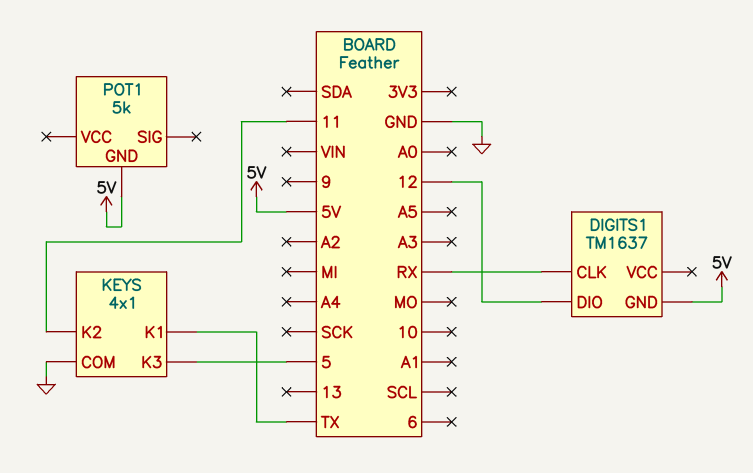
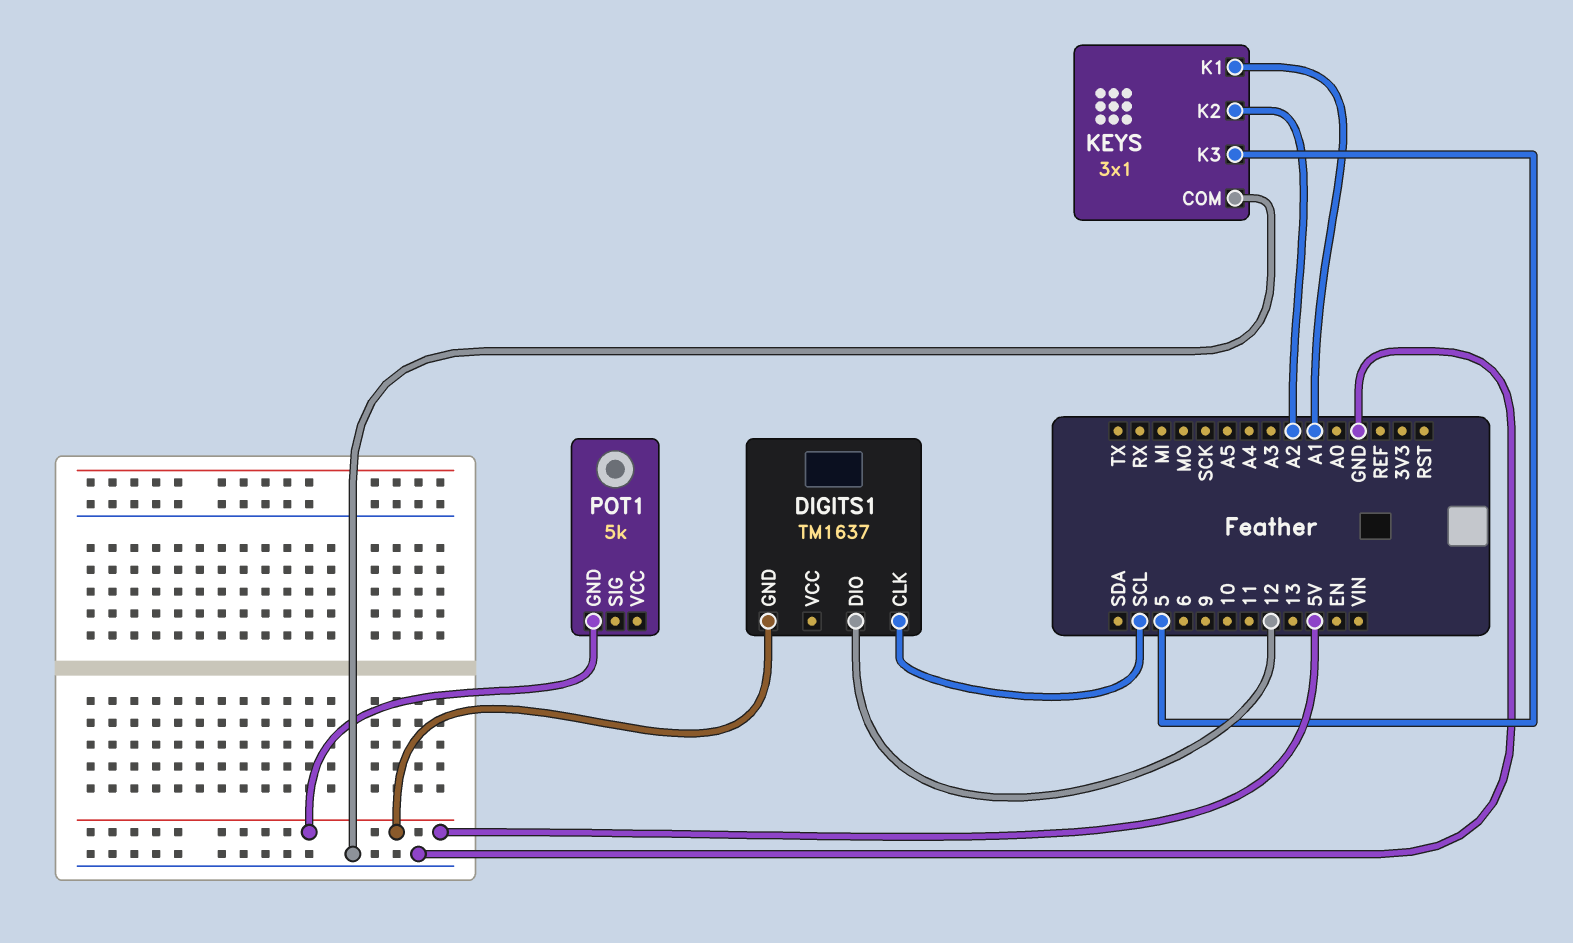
DIGITS1 pin CLK: RX -> SCL
KEYS: 4x1 -> 3x1
KEYS pin K1: TX -> A1
KEYS pin K2: 11 -> A2

